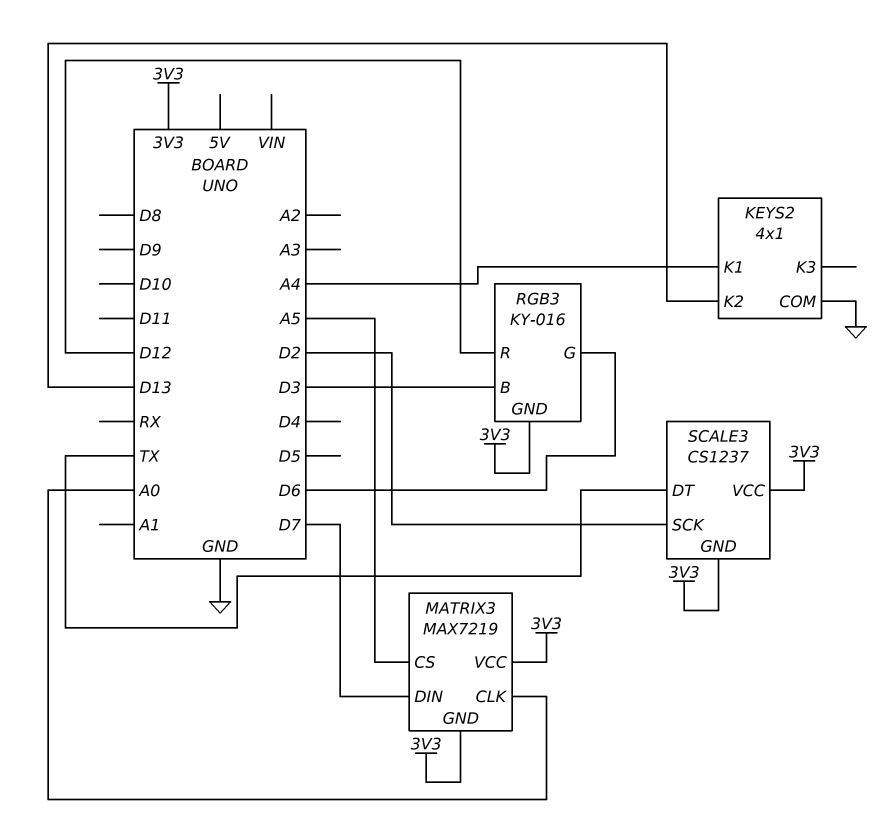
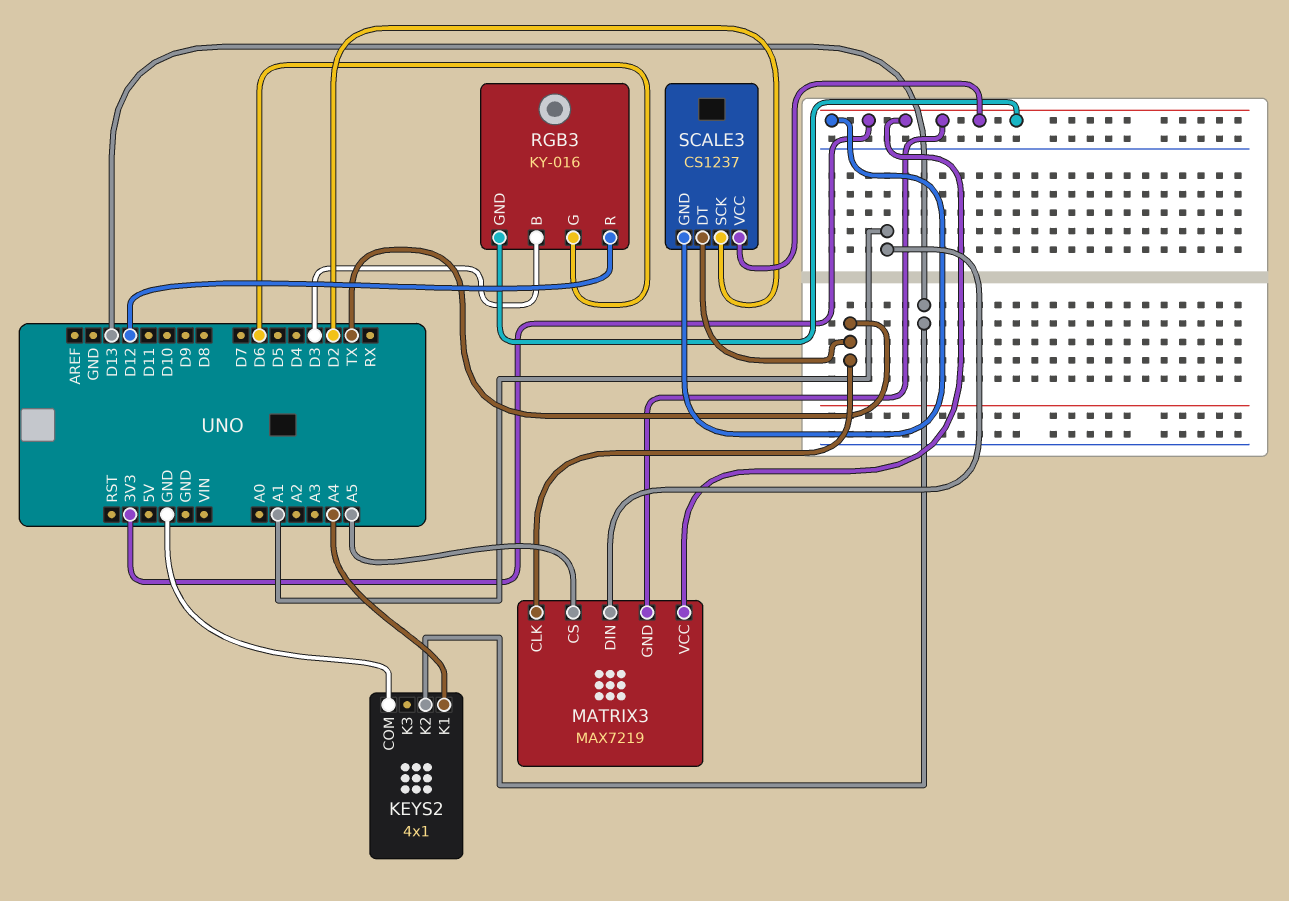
MATRIX3 pin CLK: A0 -> TX
MATRIX3 pin DIN: D7 -> A1

